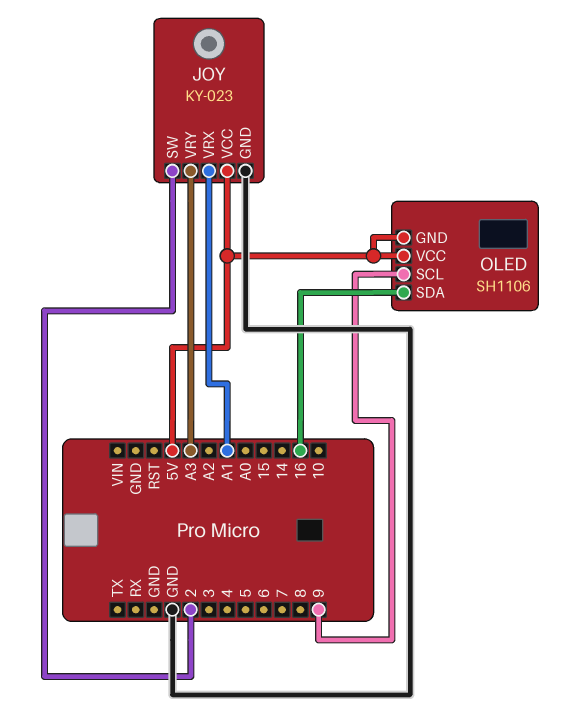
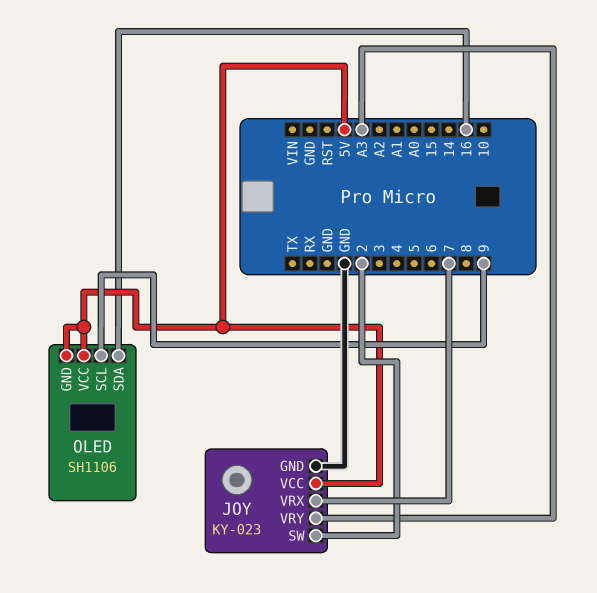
JOY pin VRX: A1 -> 7

